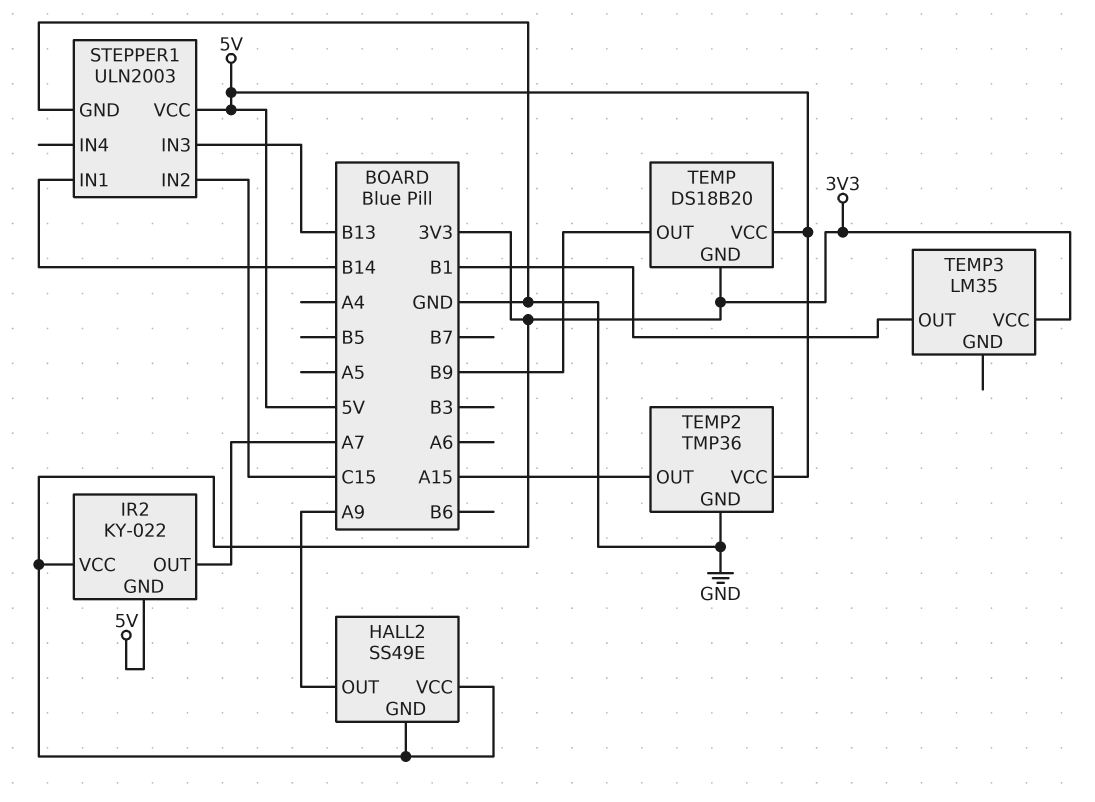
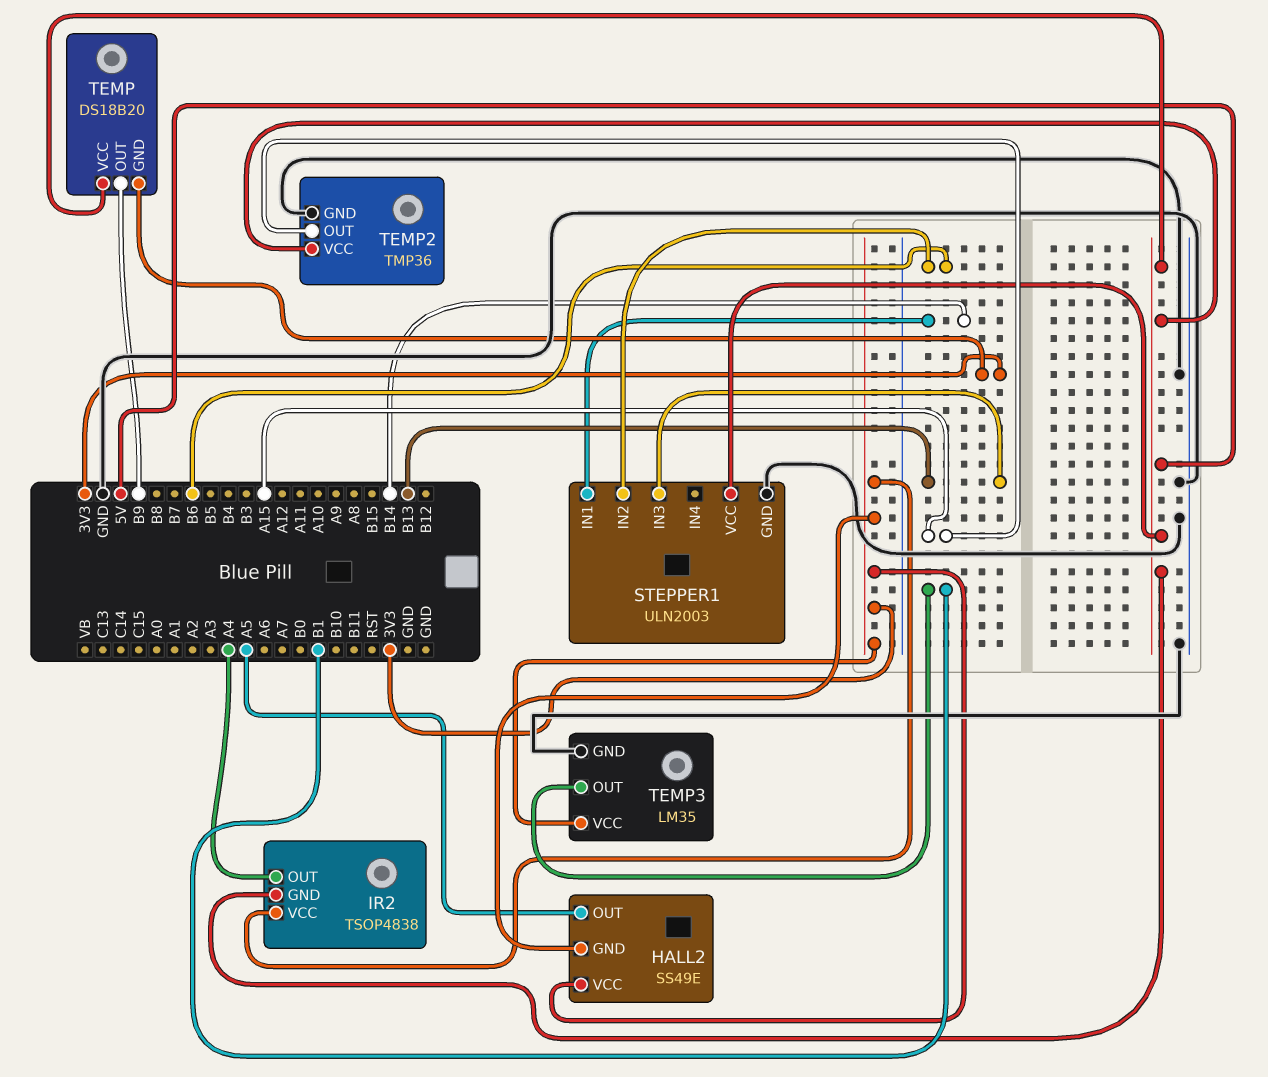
HALL2 pin OUT: A9 -> A5
IR2: KY-022 -> TSOP4838
IR2 pin OUT: A7 -> A4
STEPPER1 pin IN2: C15 -> B6
TEMP3 pin GND: none -> GND

